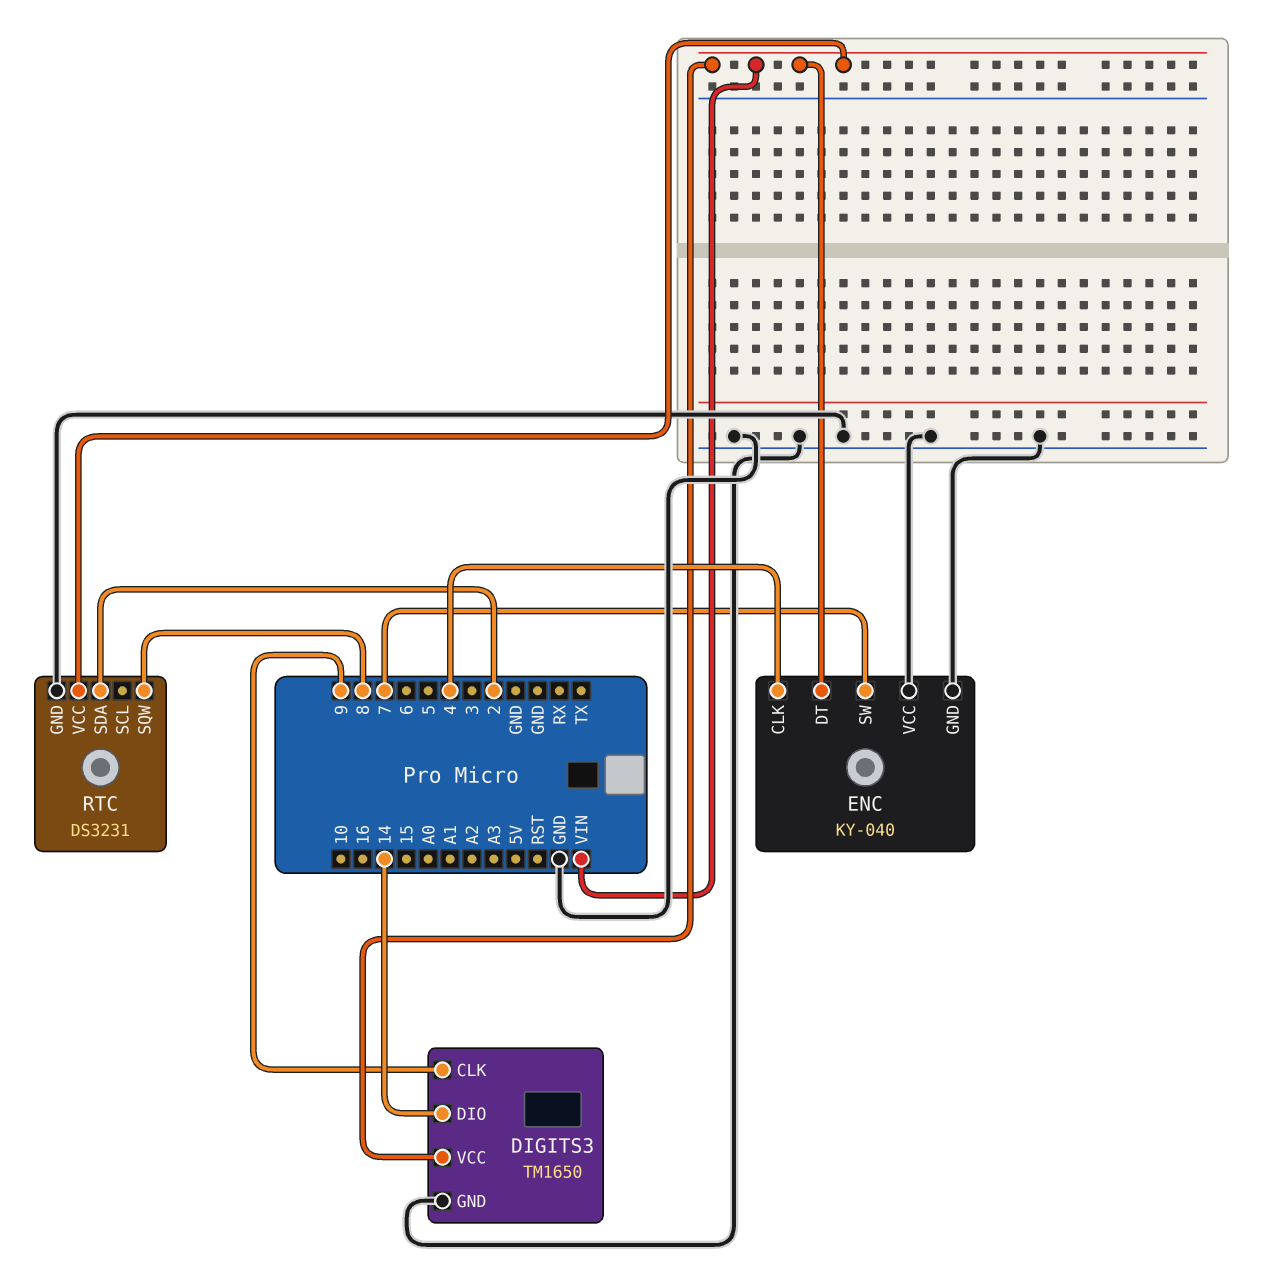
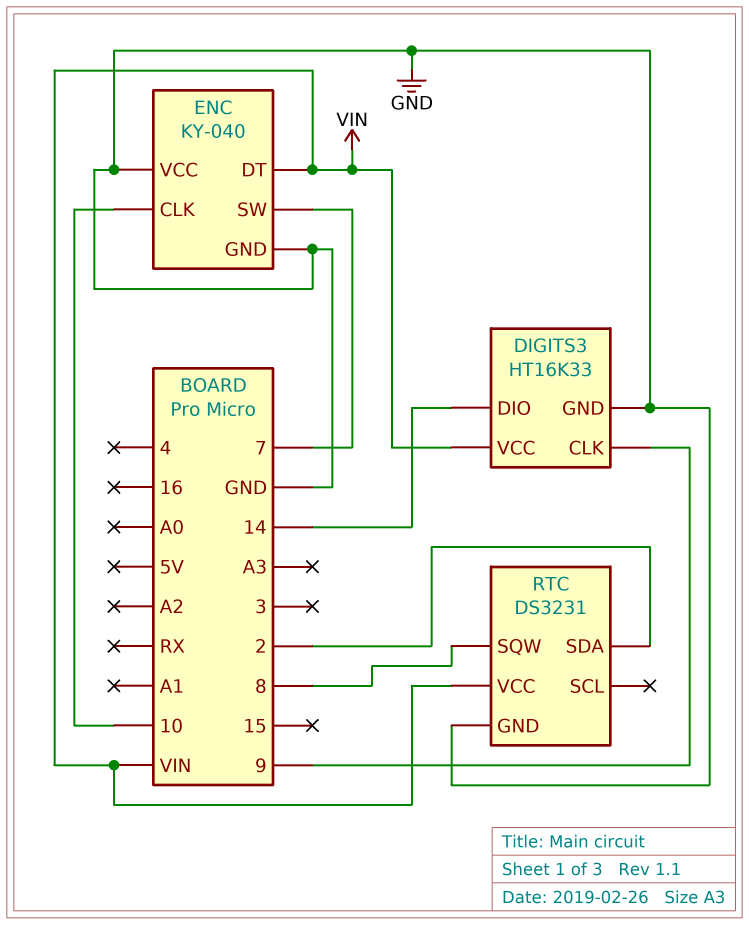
DIGITS3: TM1650 -> HT16K33
ENC pin CLK: 4 -> 10

